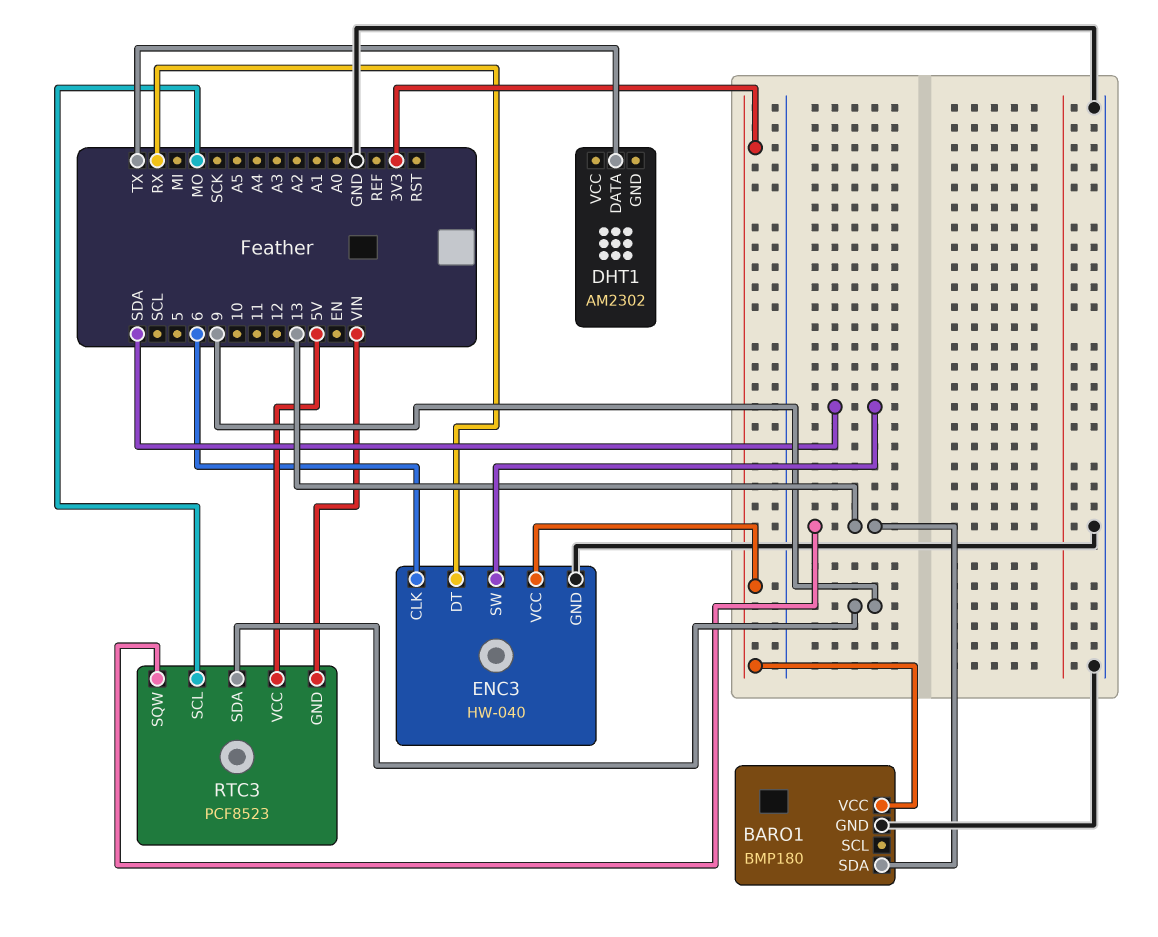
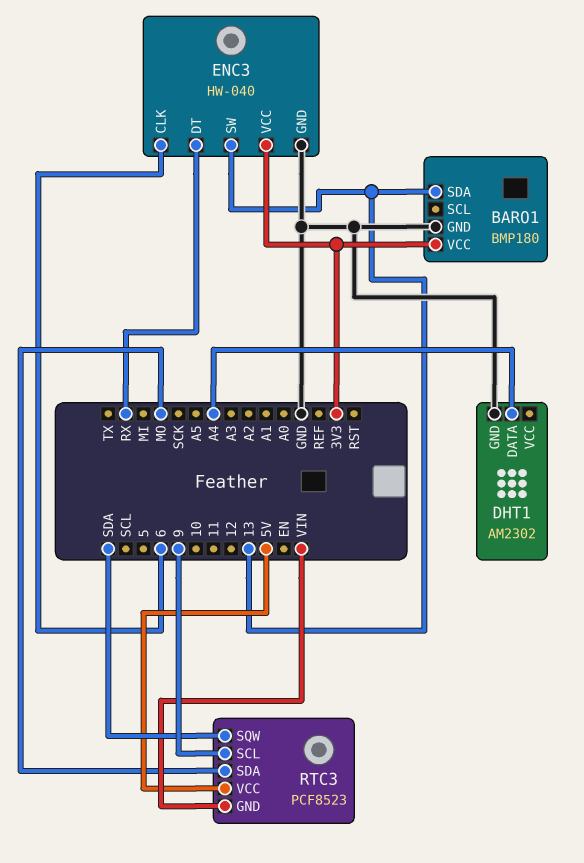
DHT1 pin DATA: TX -> A4
DHT1 pin GND: none -> GND
ENC3 pin SW: SDA -> 13
RTC3 pin SCL: MO -> 9
RTC3 pin SDA: 9 -> MO
RTC3 pin SQW: 13 -> SDA

